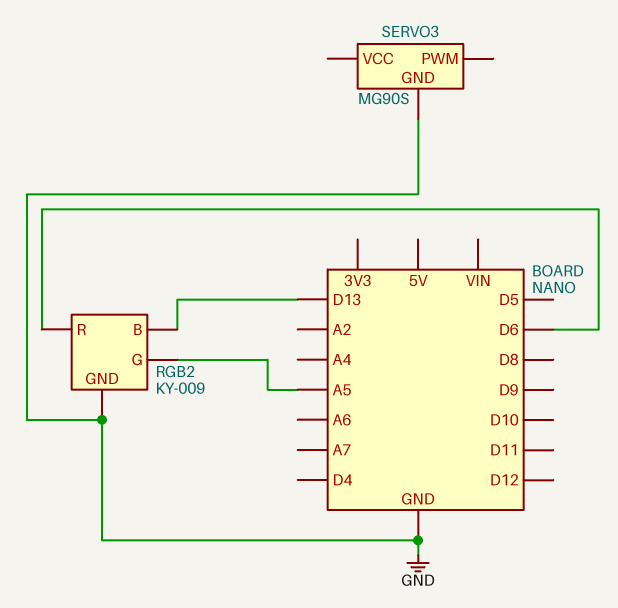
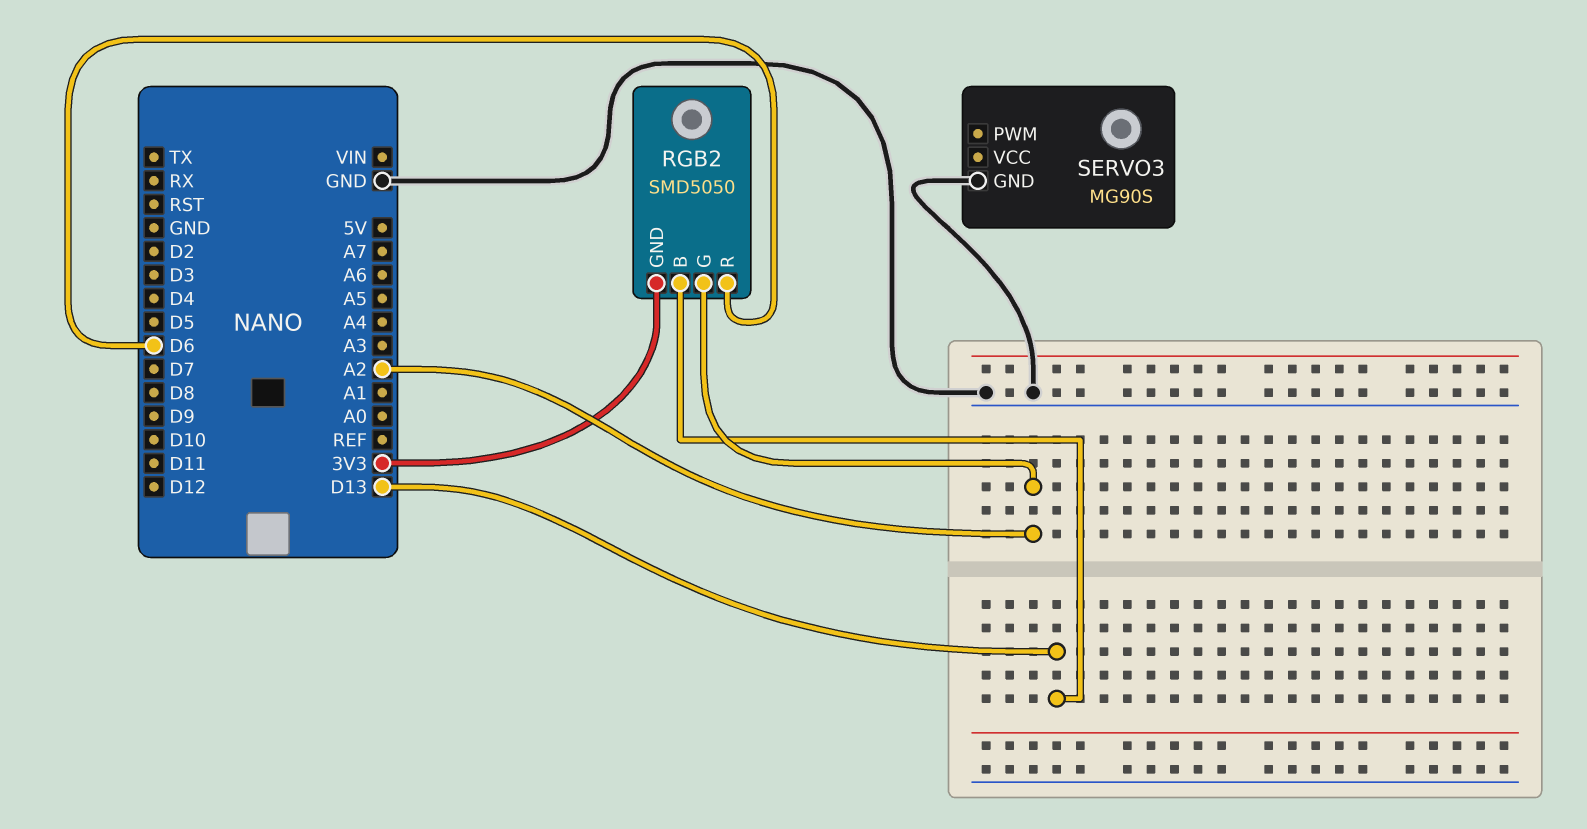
RGB2: KY-009 -> SMD5050
RGB2 pin G: A5 -> A2
RGB2 pin GND: GND -> 3V3

